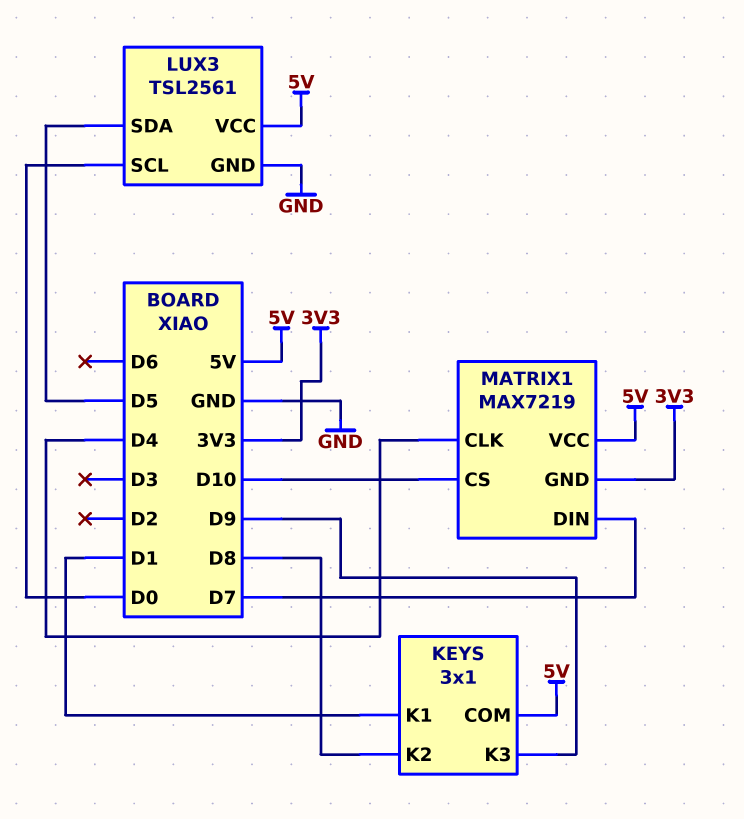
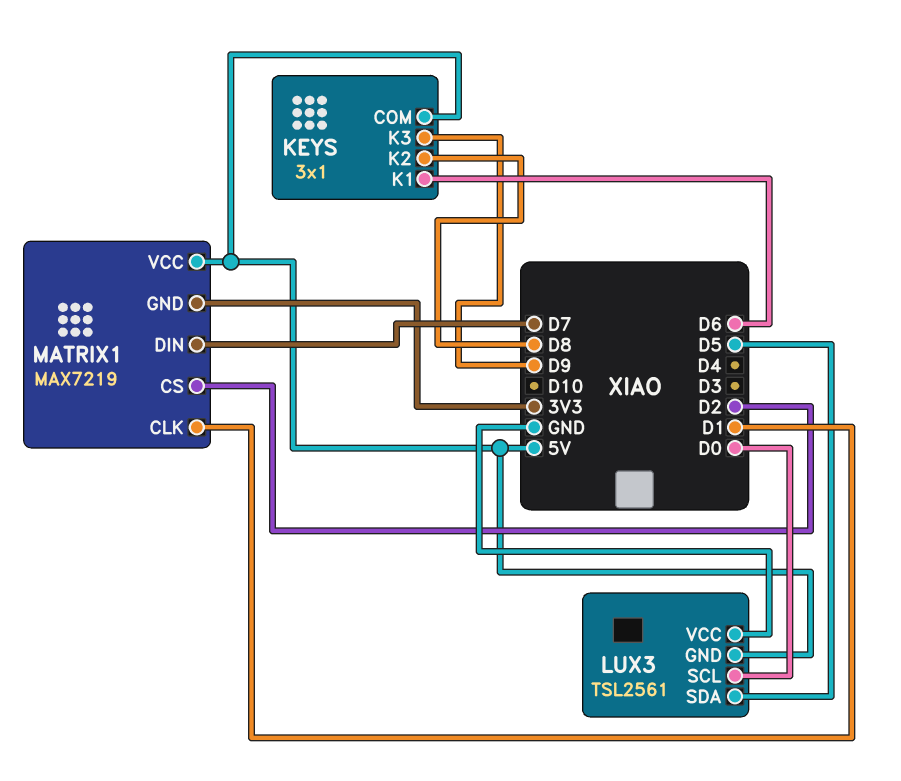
KEYS pin K1: D1 -> D6
LUX3 pin GND: GND -> 5V
LUX3 pin VCC: 5V -> GND
MATRIX1 pin CLK: D4 -> D1
MATRIX1 pin CS: D10 -> D2

